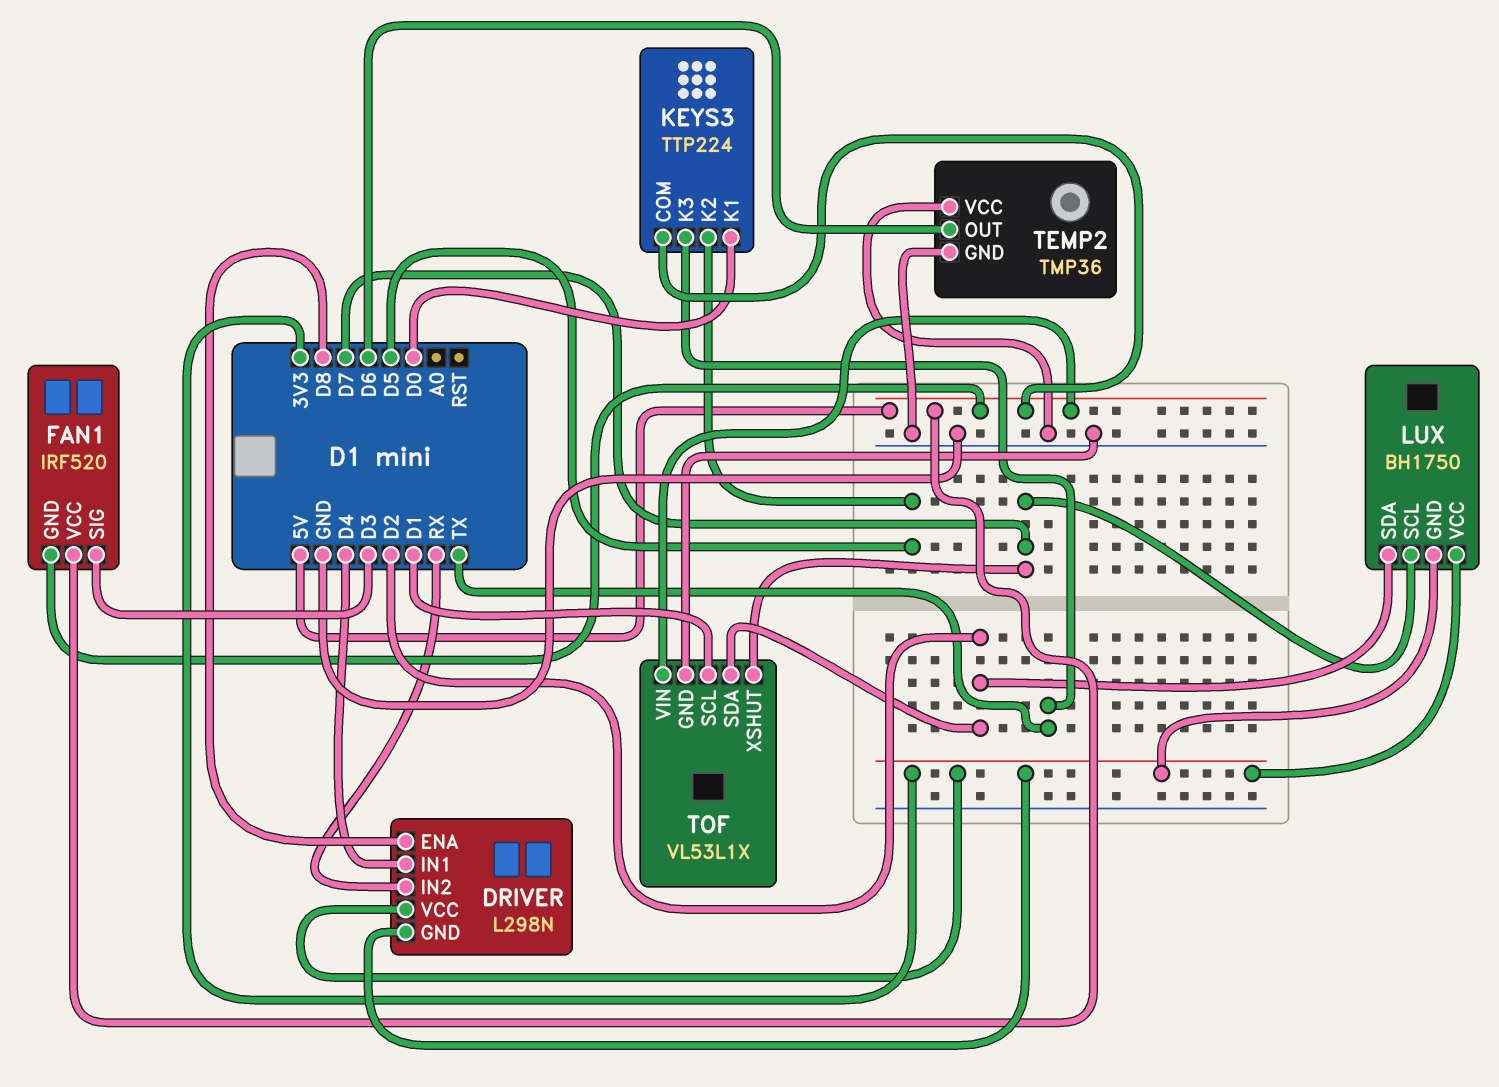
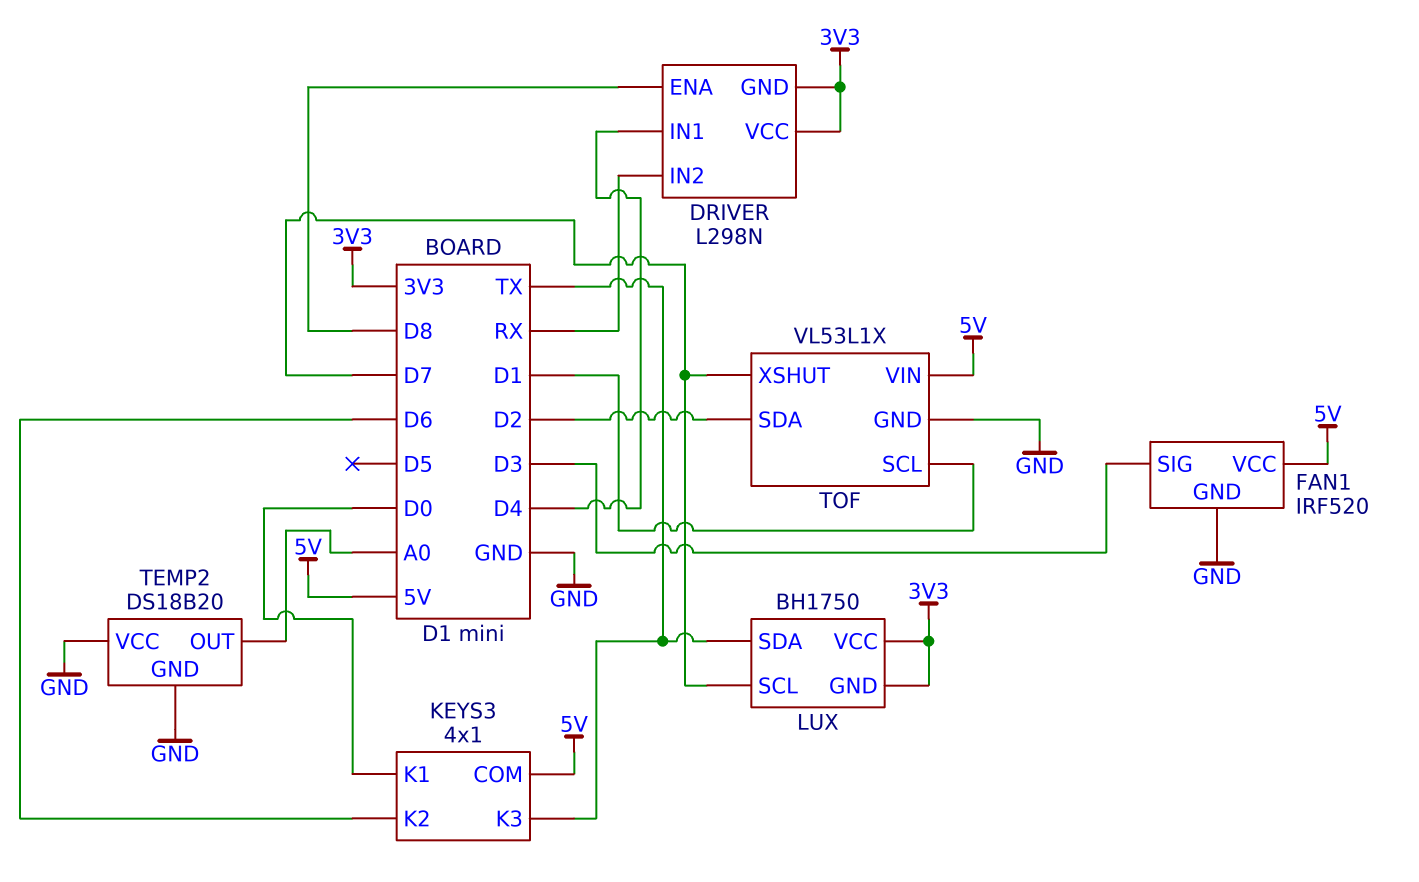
FAN1 pin GND: 5V -> GND
KEYS3: TTP224 -> 4x1
KEYS3 pin K2: D5 -> D6
LUX pin SDA: D2 -> TX
TEMP2: TMP36 -> DS18B20
TEMP2 pin OUT: D6 -> A0

